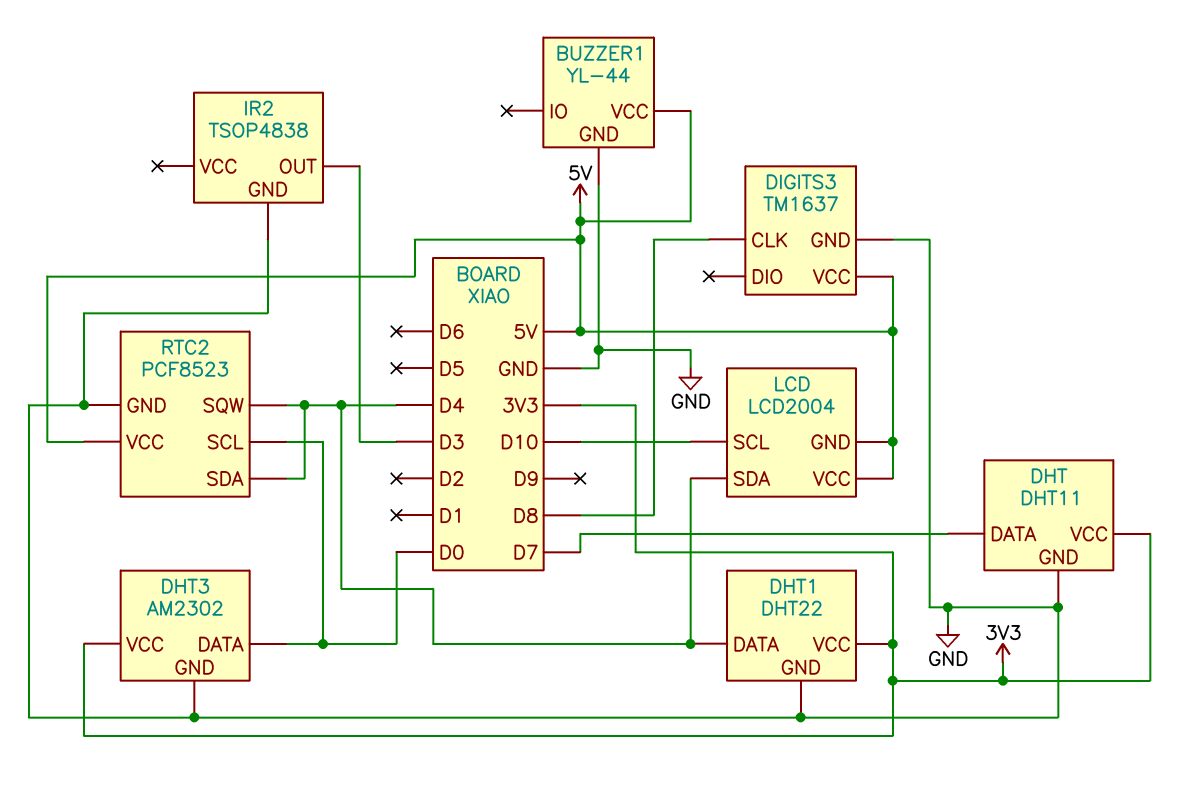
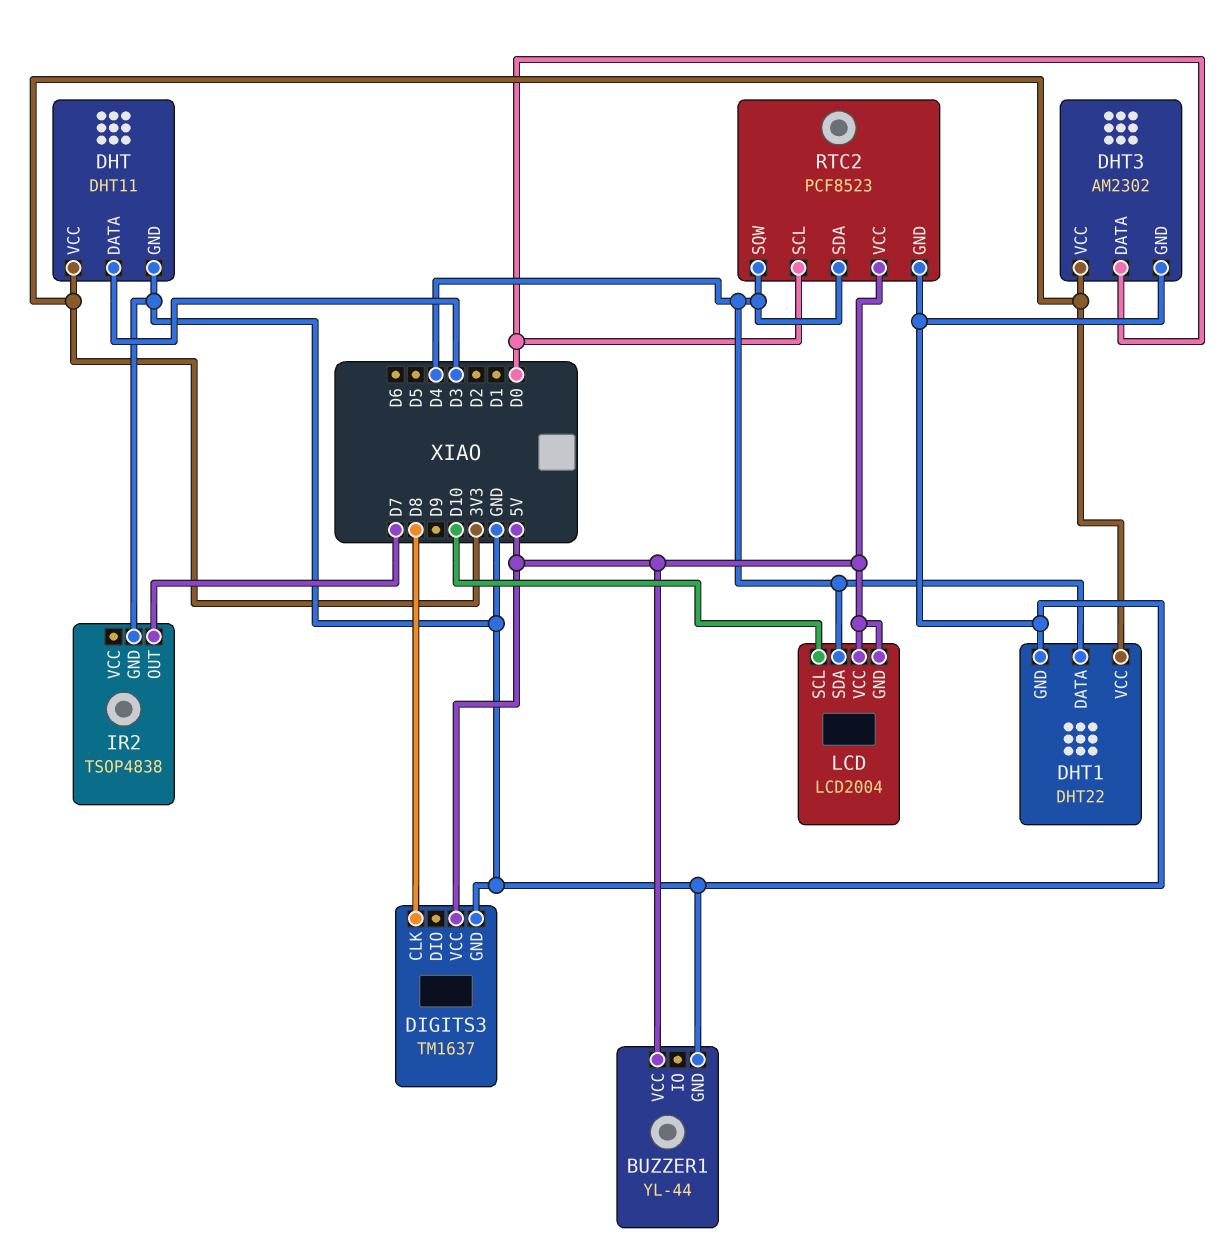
DHT pin DATA: D7 -> D3
IR2 pin OUT: D3 -> D7

